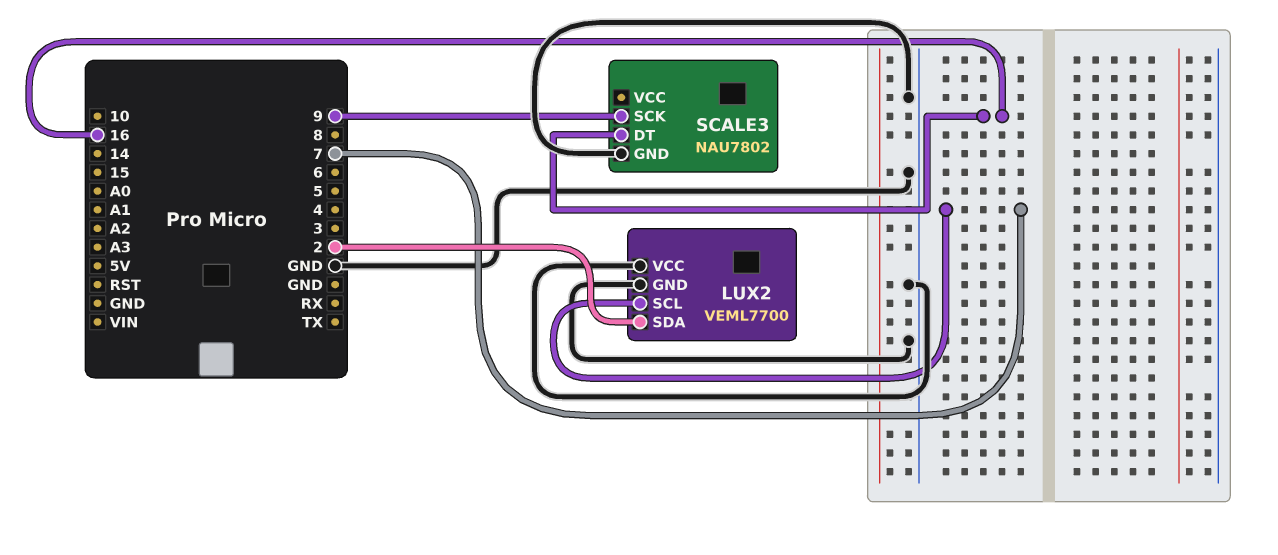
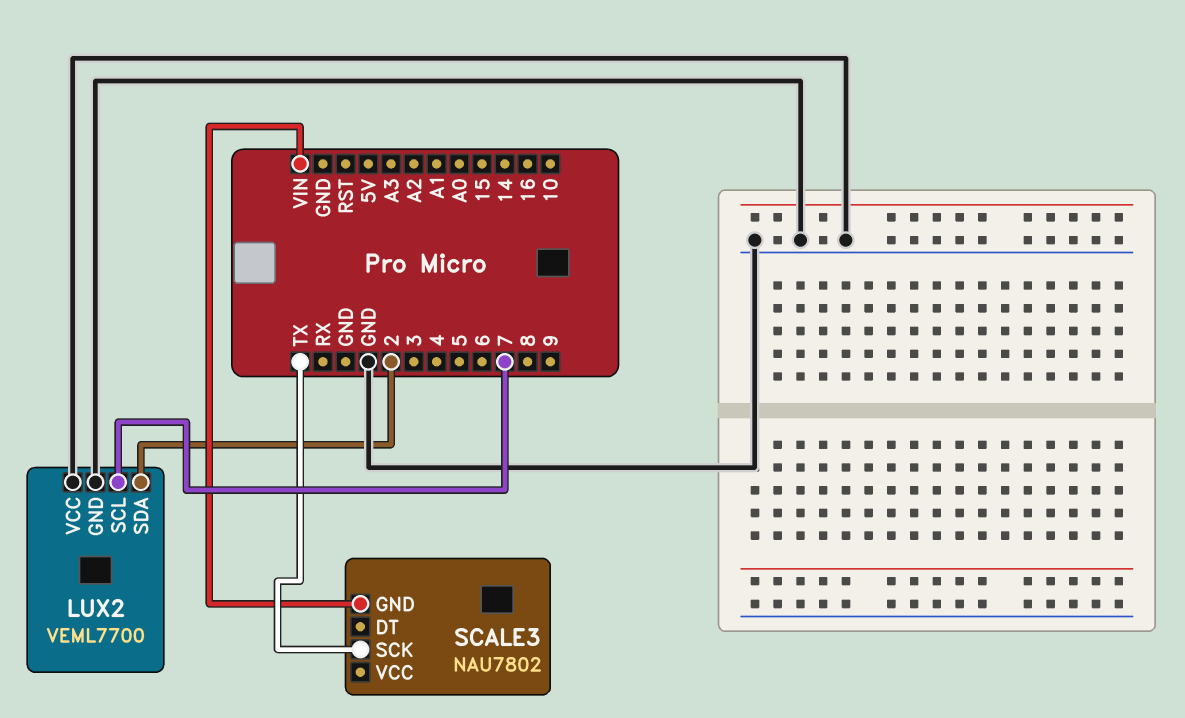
SCALE3 pin DT: 16 -> none
SCALE3 pin GND: GND -> VIN
SCALE3 pin SCK: 9 -> TX

